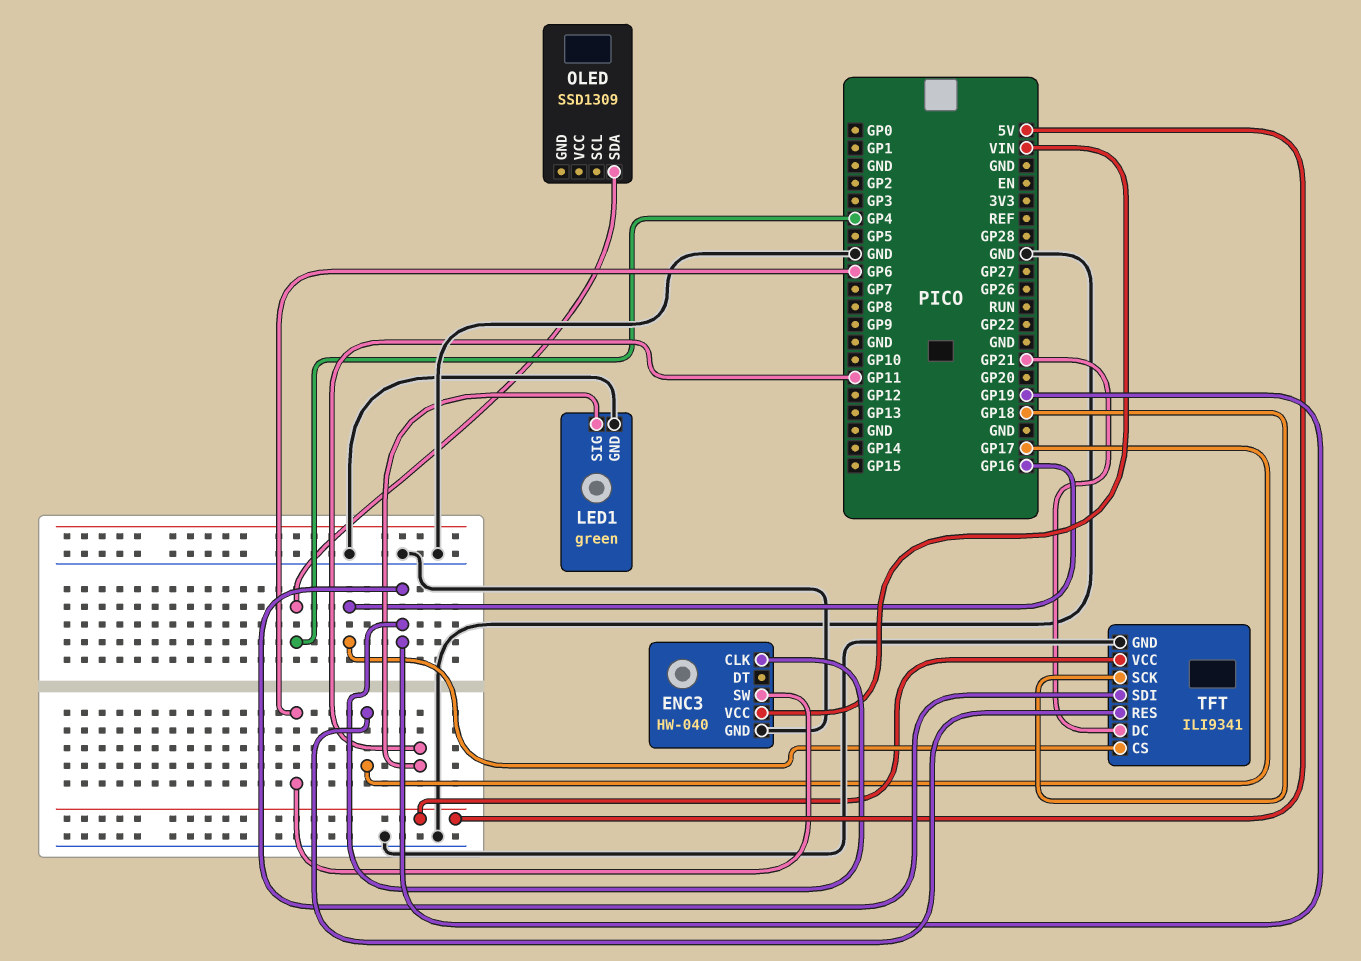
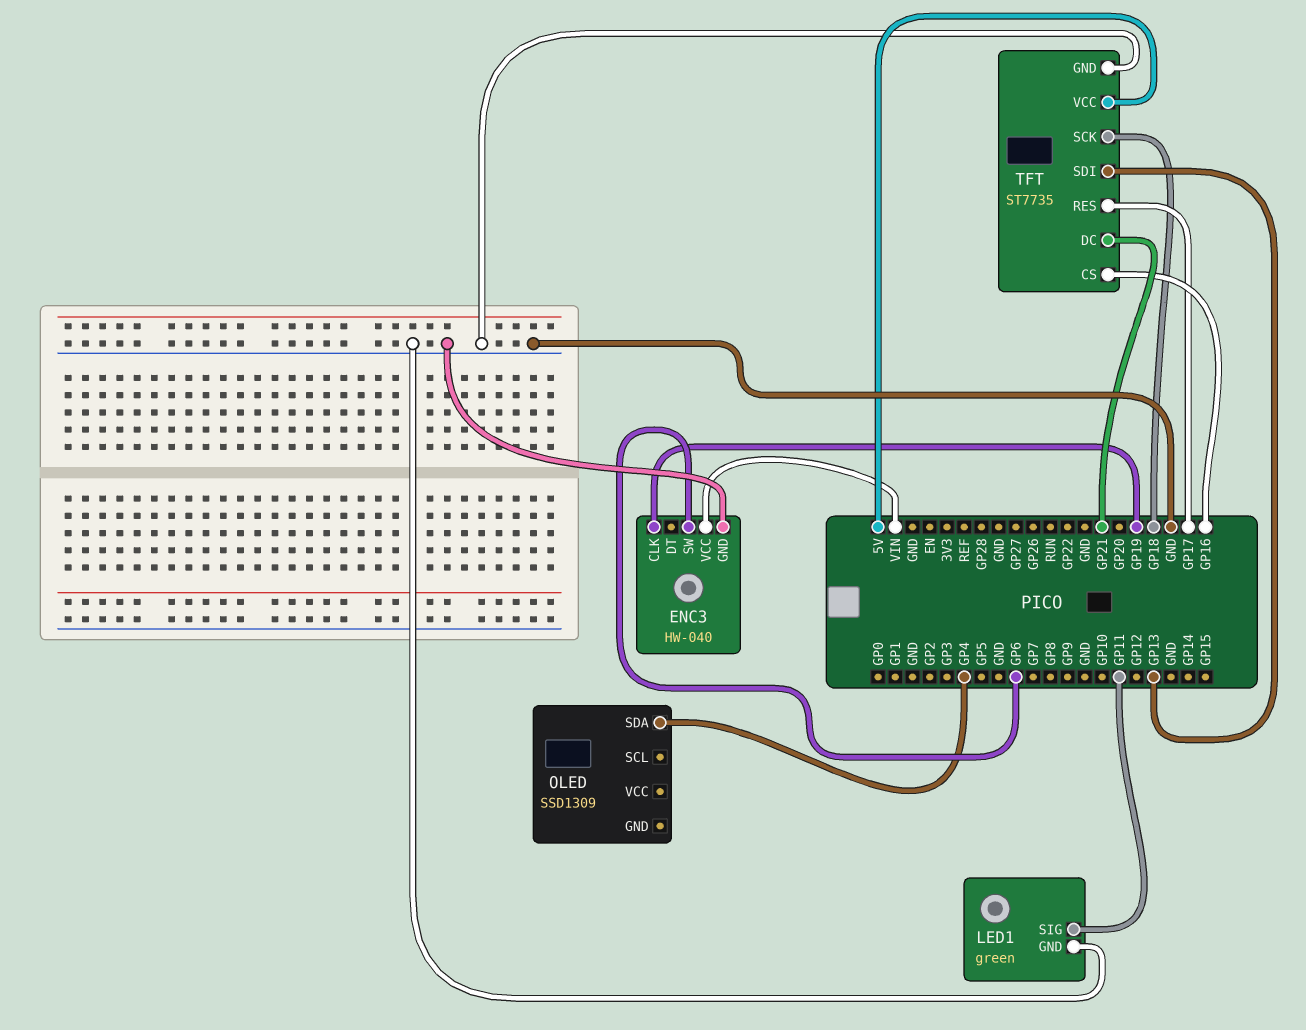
TFT: ILI9341 -> ST7735
TFT pin SDI: GP19 -> GP13

